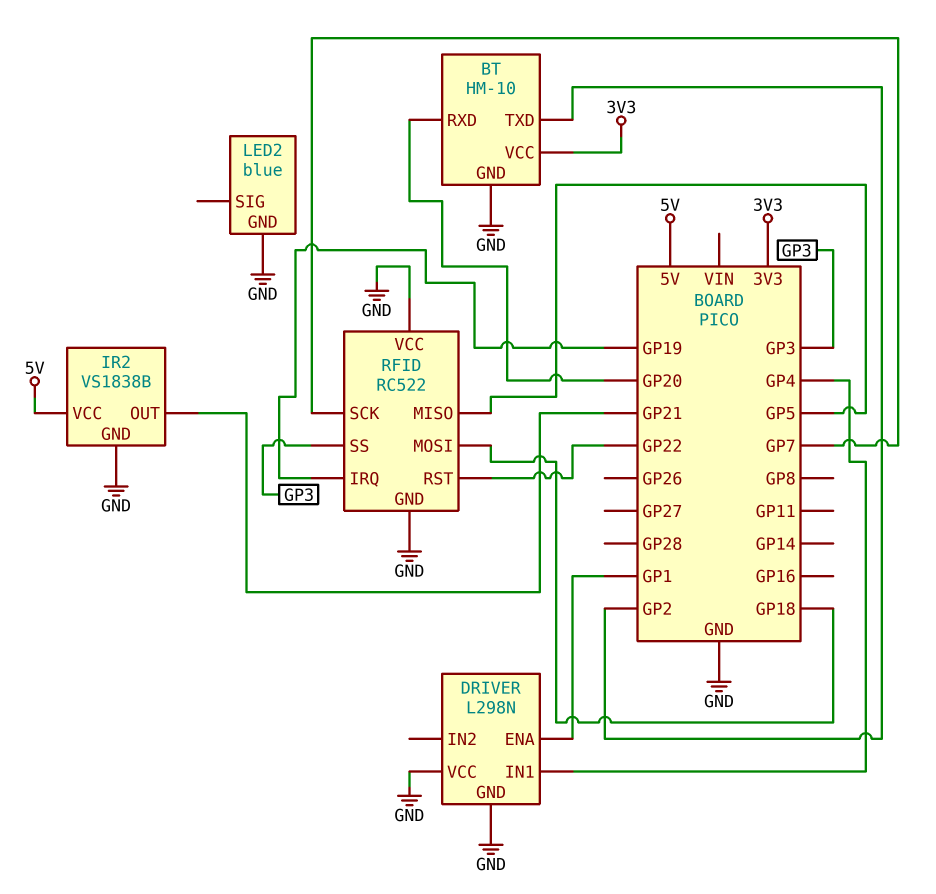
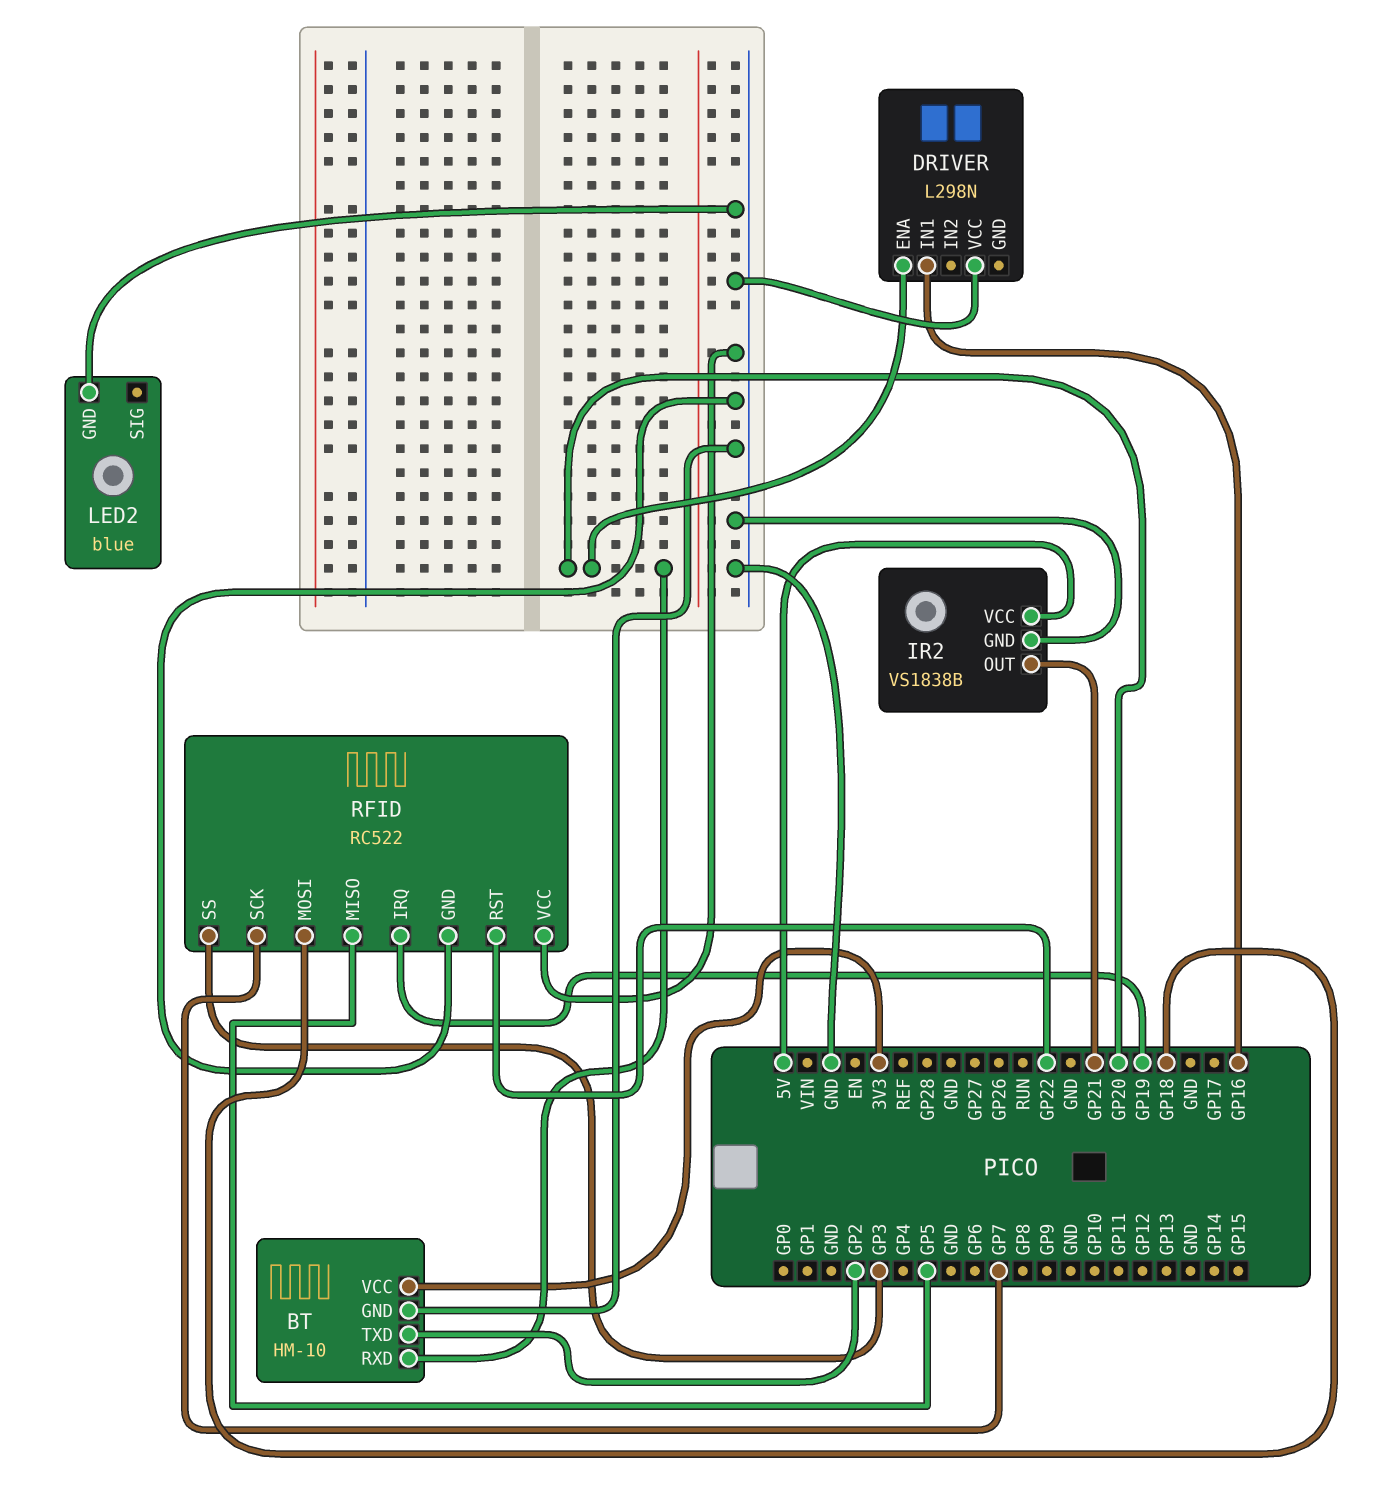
DRIVER pin ENA: GP1 -> GP20
DRIVER pin GND: GND -> none
DRIVER pin IN1: GP4 -> GP16

